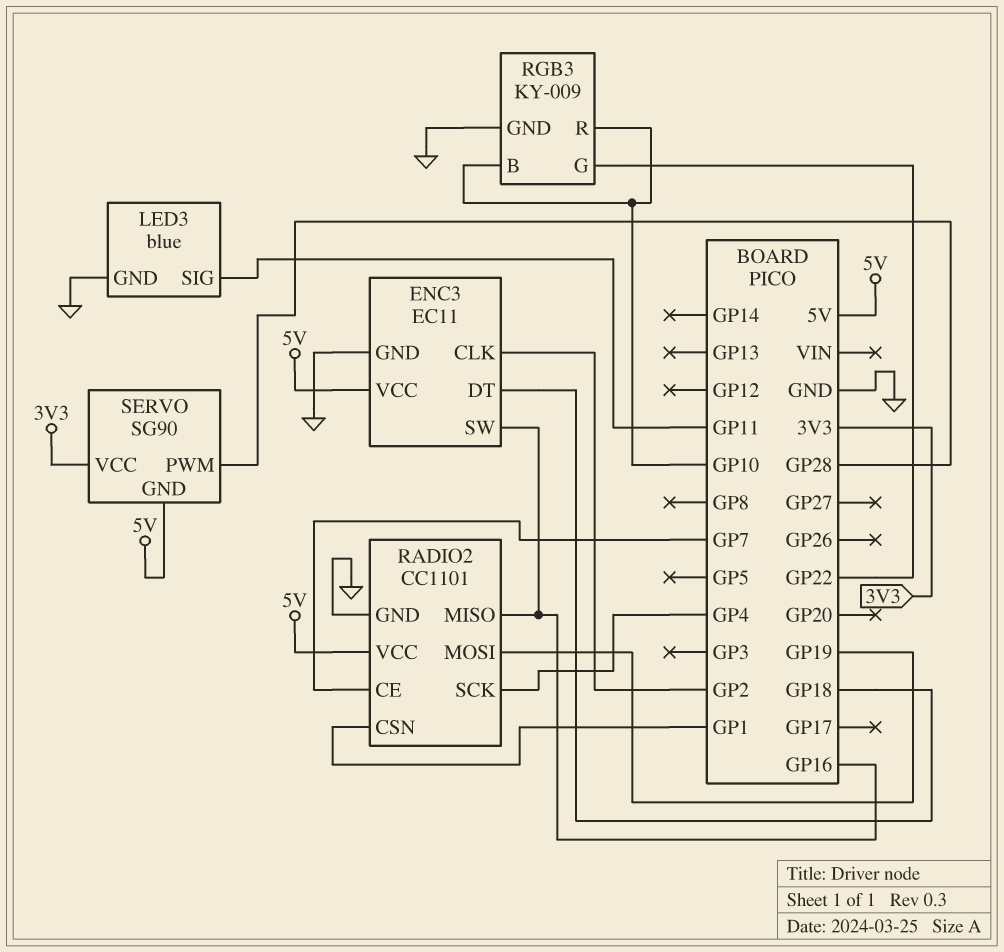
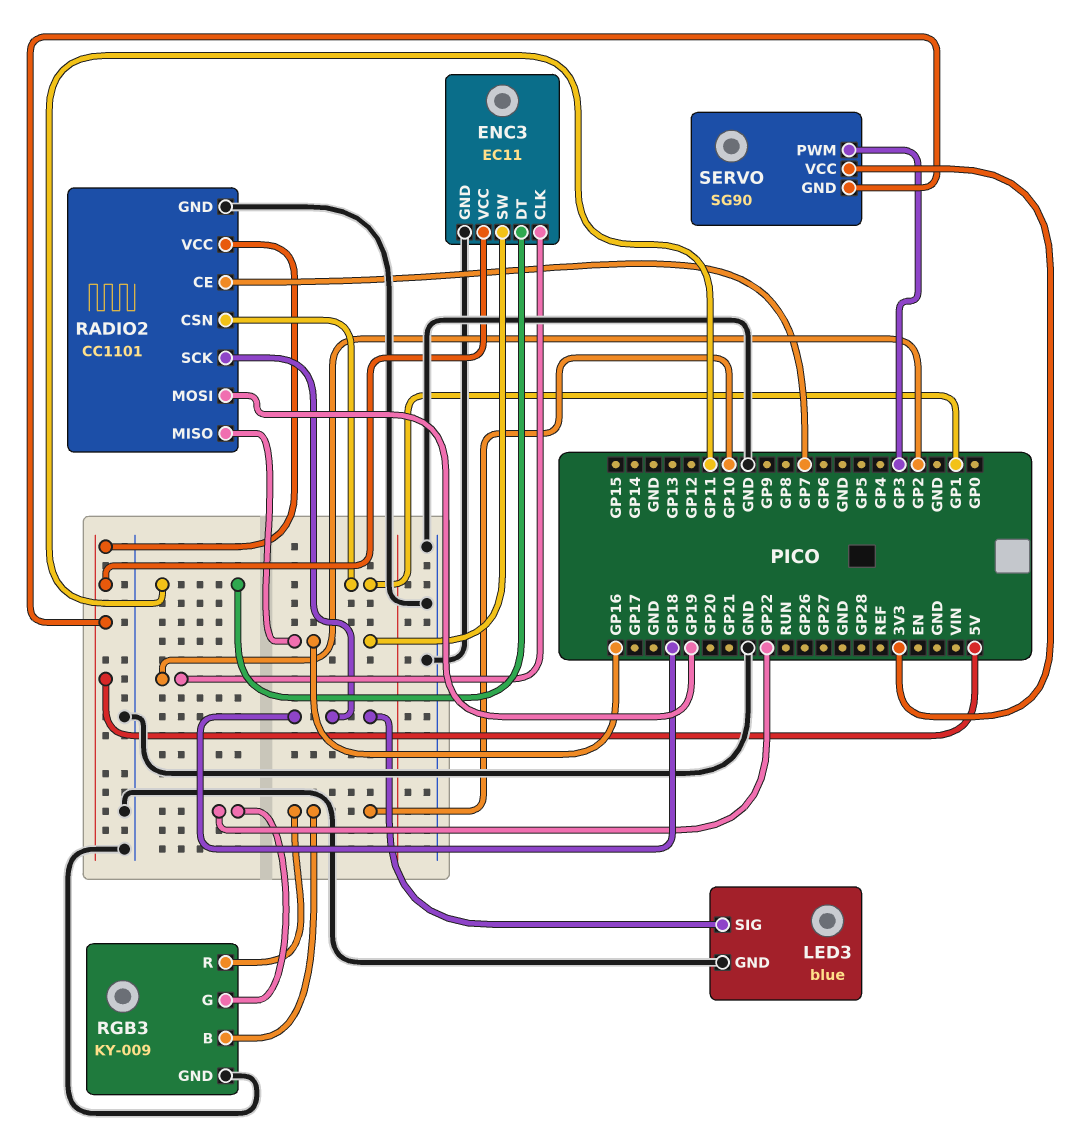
ENC3 pin DT: GP18 -> GP11
LED3 pin SIG: GP11 -> GP18
RADIO2 pin SCK: GP4 -> GP18
SERVO pin PWM: GP28 -> GP3

